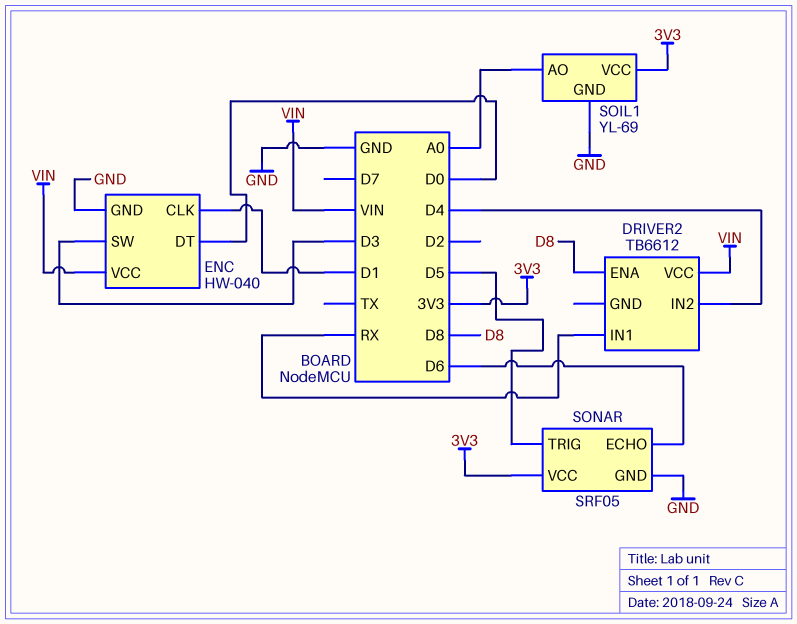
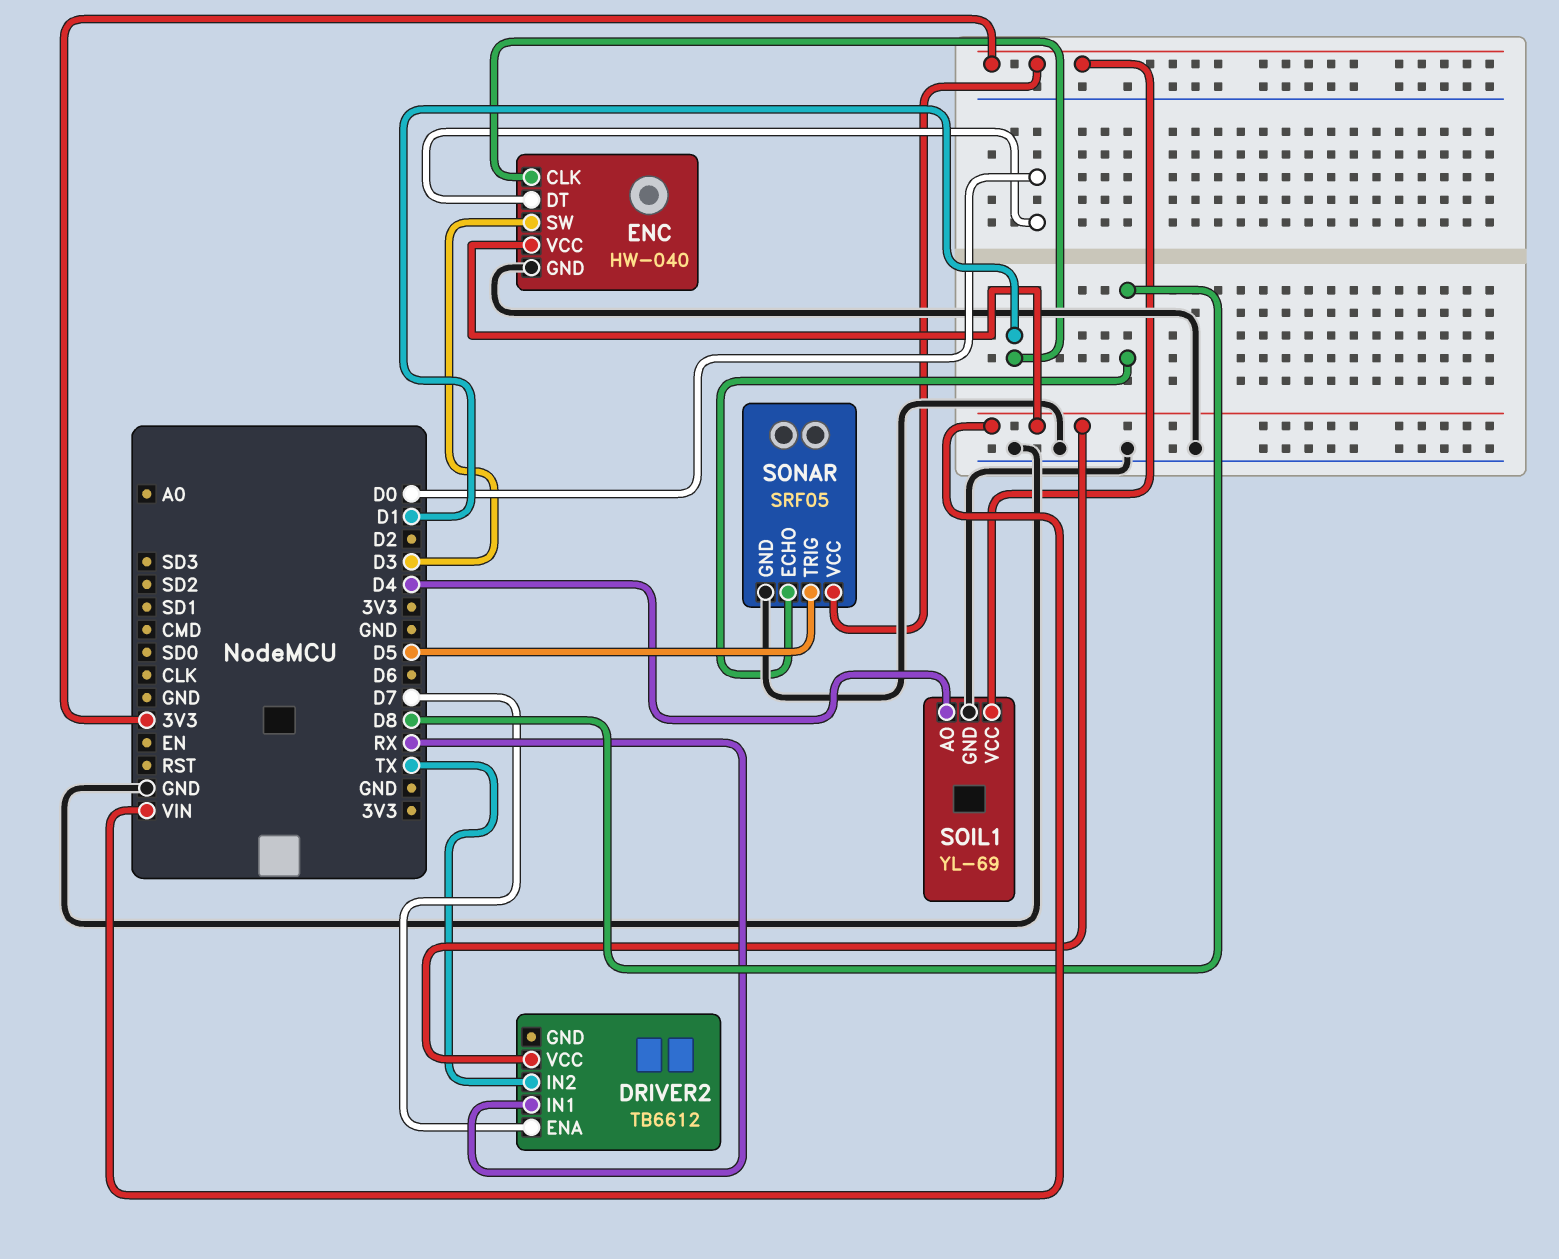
DRIVER2 pin ENA: D8 -> D7
DRIVER2 pin IN2: D4 -> TX
SOIL1 pin AO: A0 -> D4
SONAR pin ECHO: D6 -> D8

